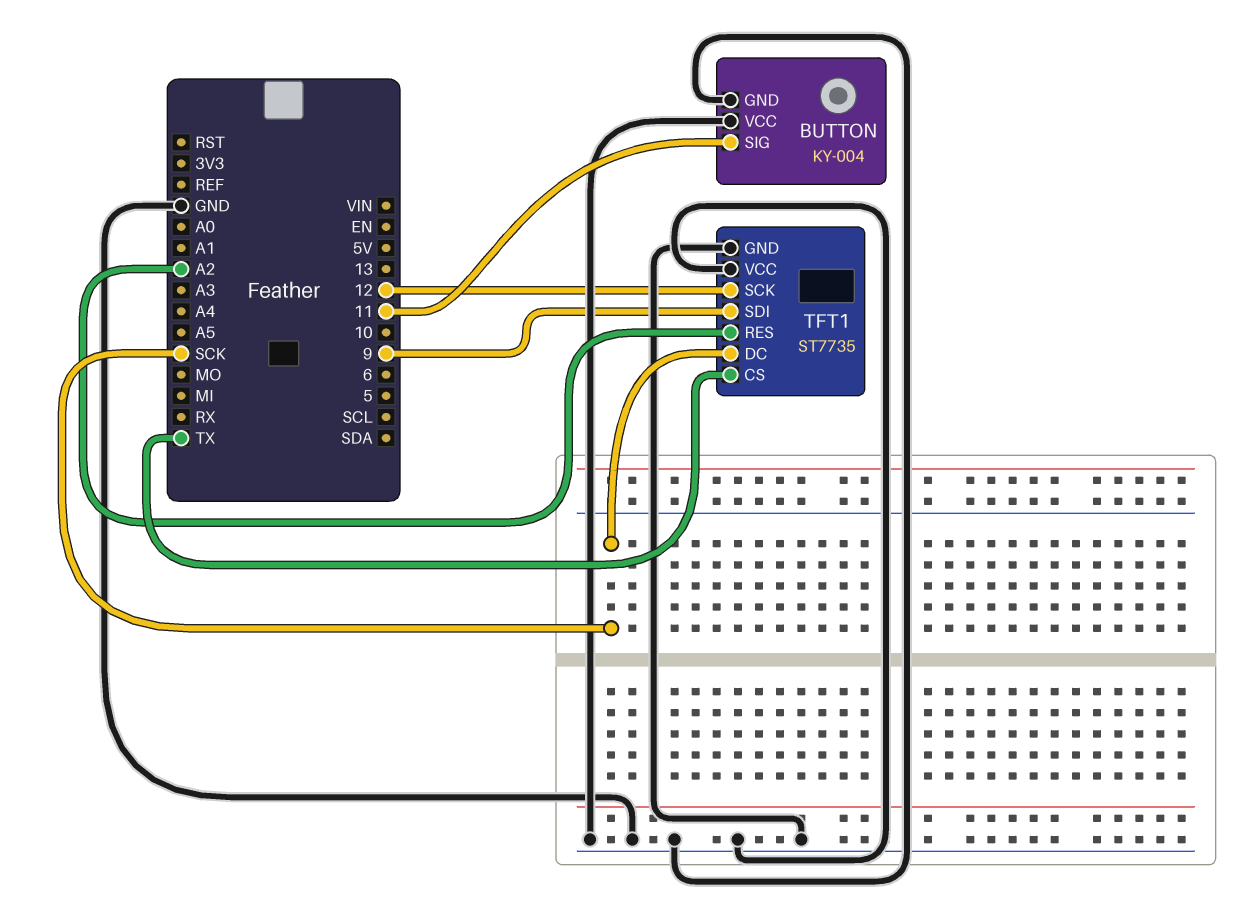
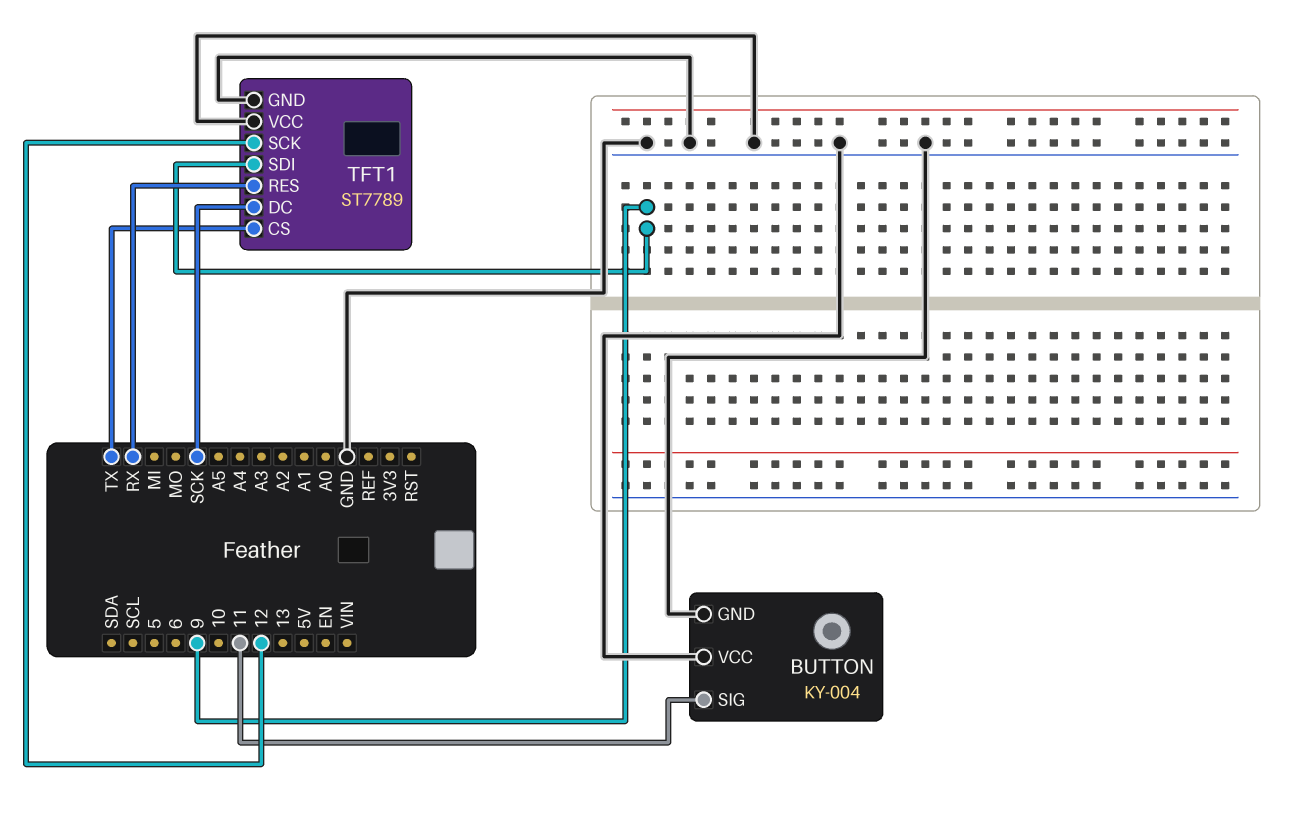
TFT1: ST7735 -> ST7789
TFT1 pin RES: A2 -> RX

